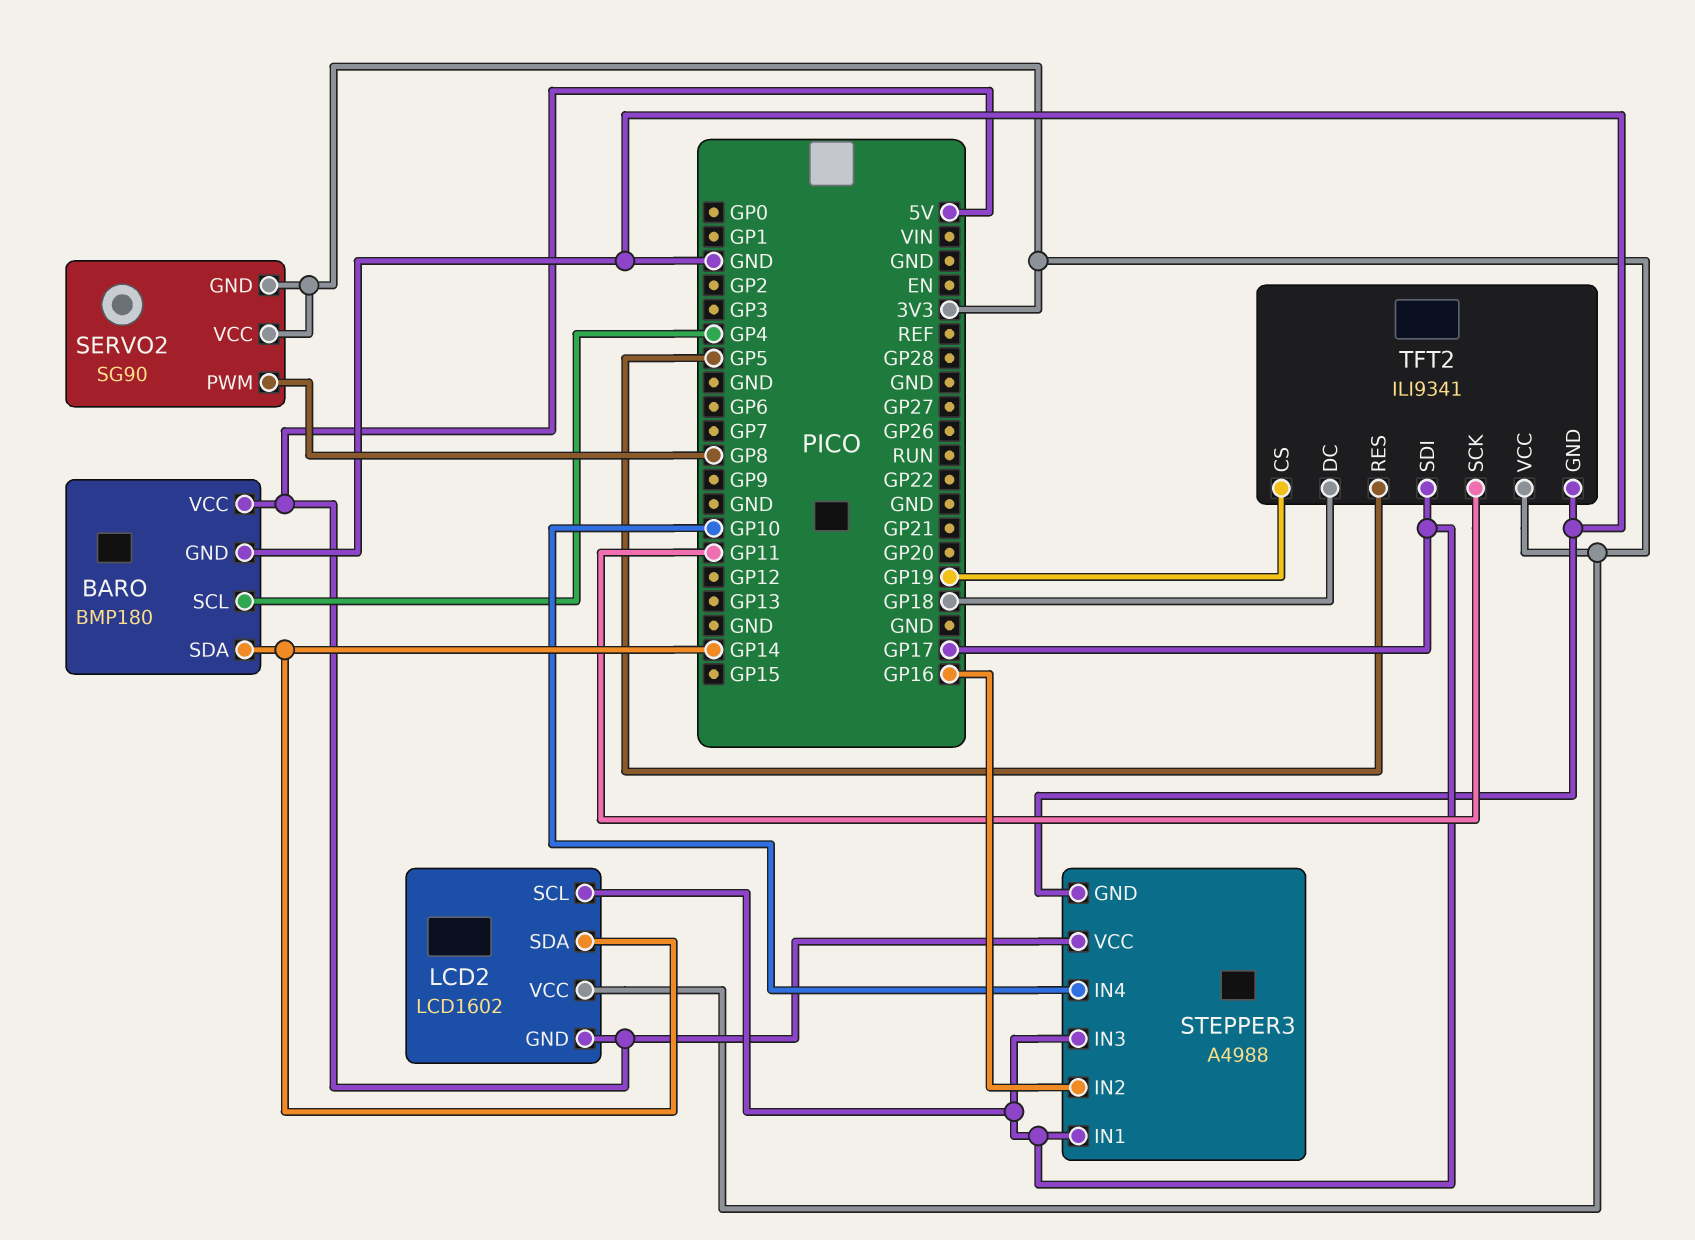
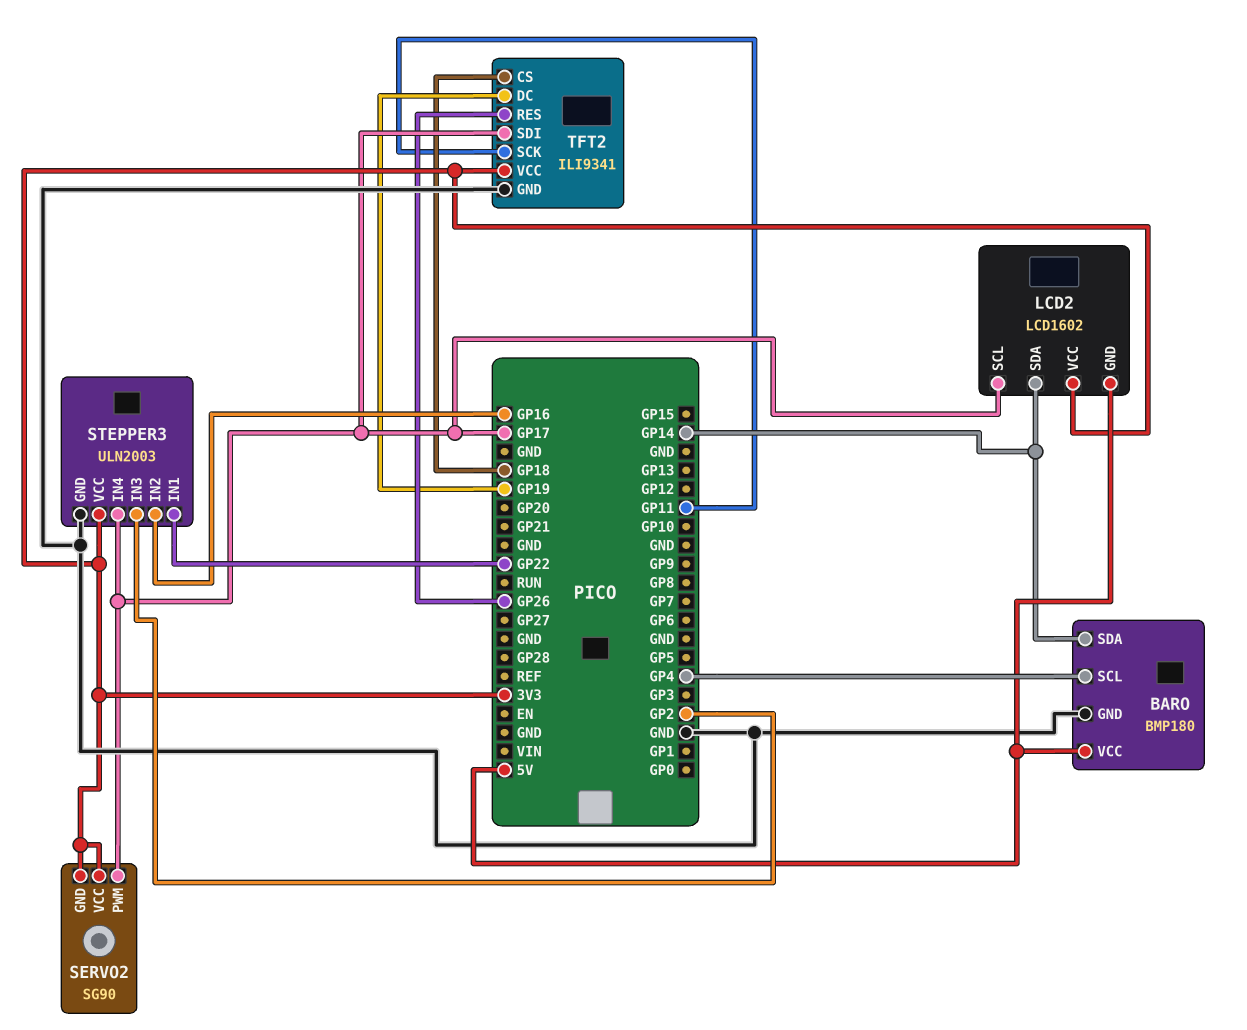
SERVO2 pin PWM: GP8 -> GP17
STEPPER3: A4988 -> ULN2003
STEPPER3 pin IN1: GP17 -> GP22
STEPPER3 pin IN3: GP17 -> GP2
STEPPER3 pin IN4: GP10 -> GP17
STEPPER3 pin VCC: 5V -> 3V3
TFT2 pin CS: GP19 -> GP18
TFT2 pin DC: GP18 -> GP19
TFT2 pin RES: GP5 -> GP26

